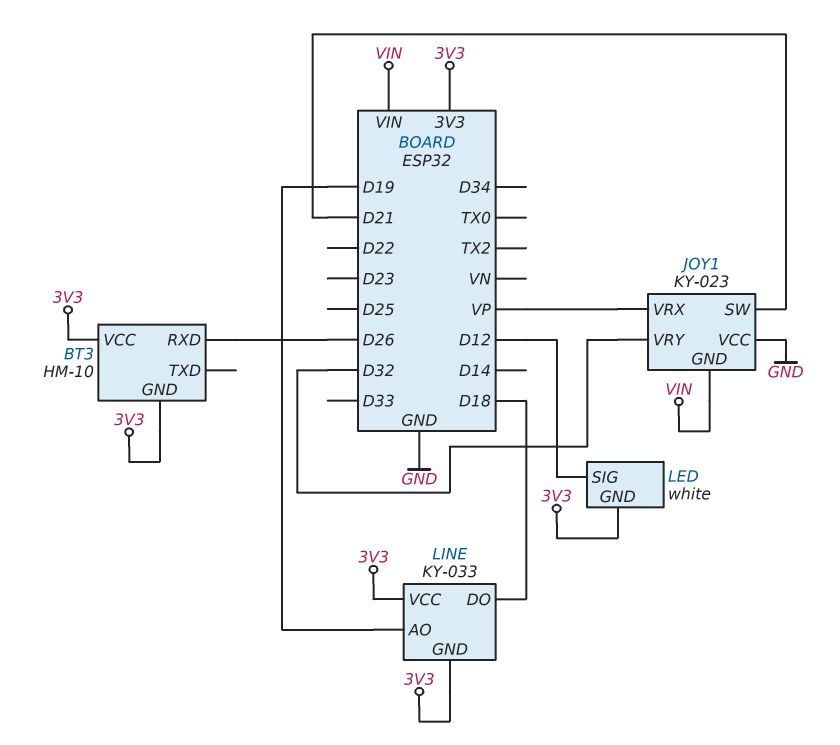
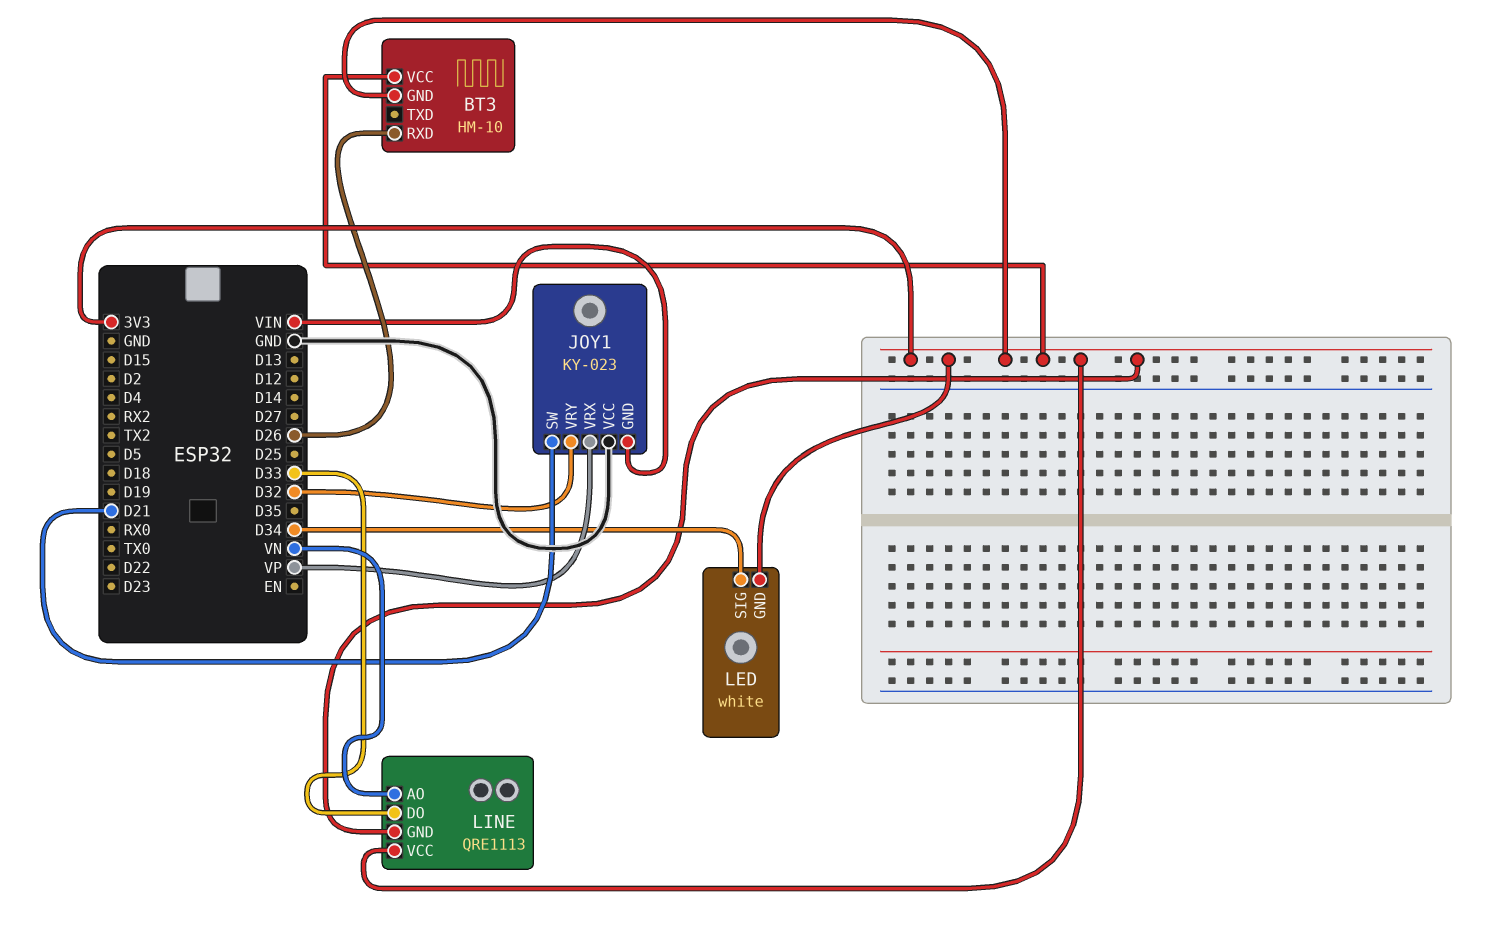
LED pin SIG: D12 -> D34
LINE: KY-033 -> QRE1113
LINE pin AO: D19 -> VN
LINE pin DO: D18 -> D33

